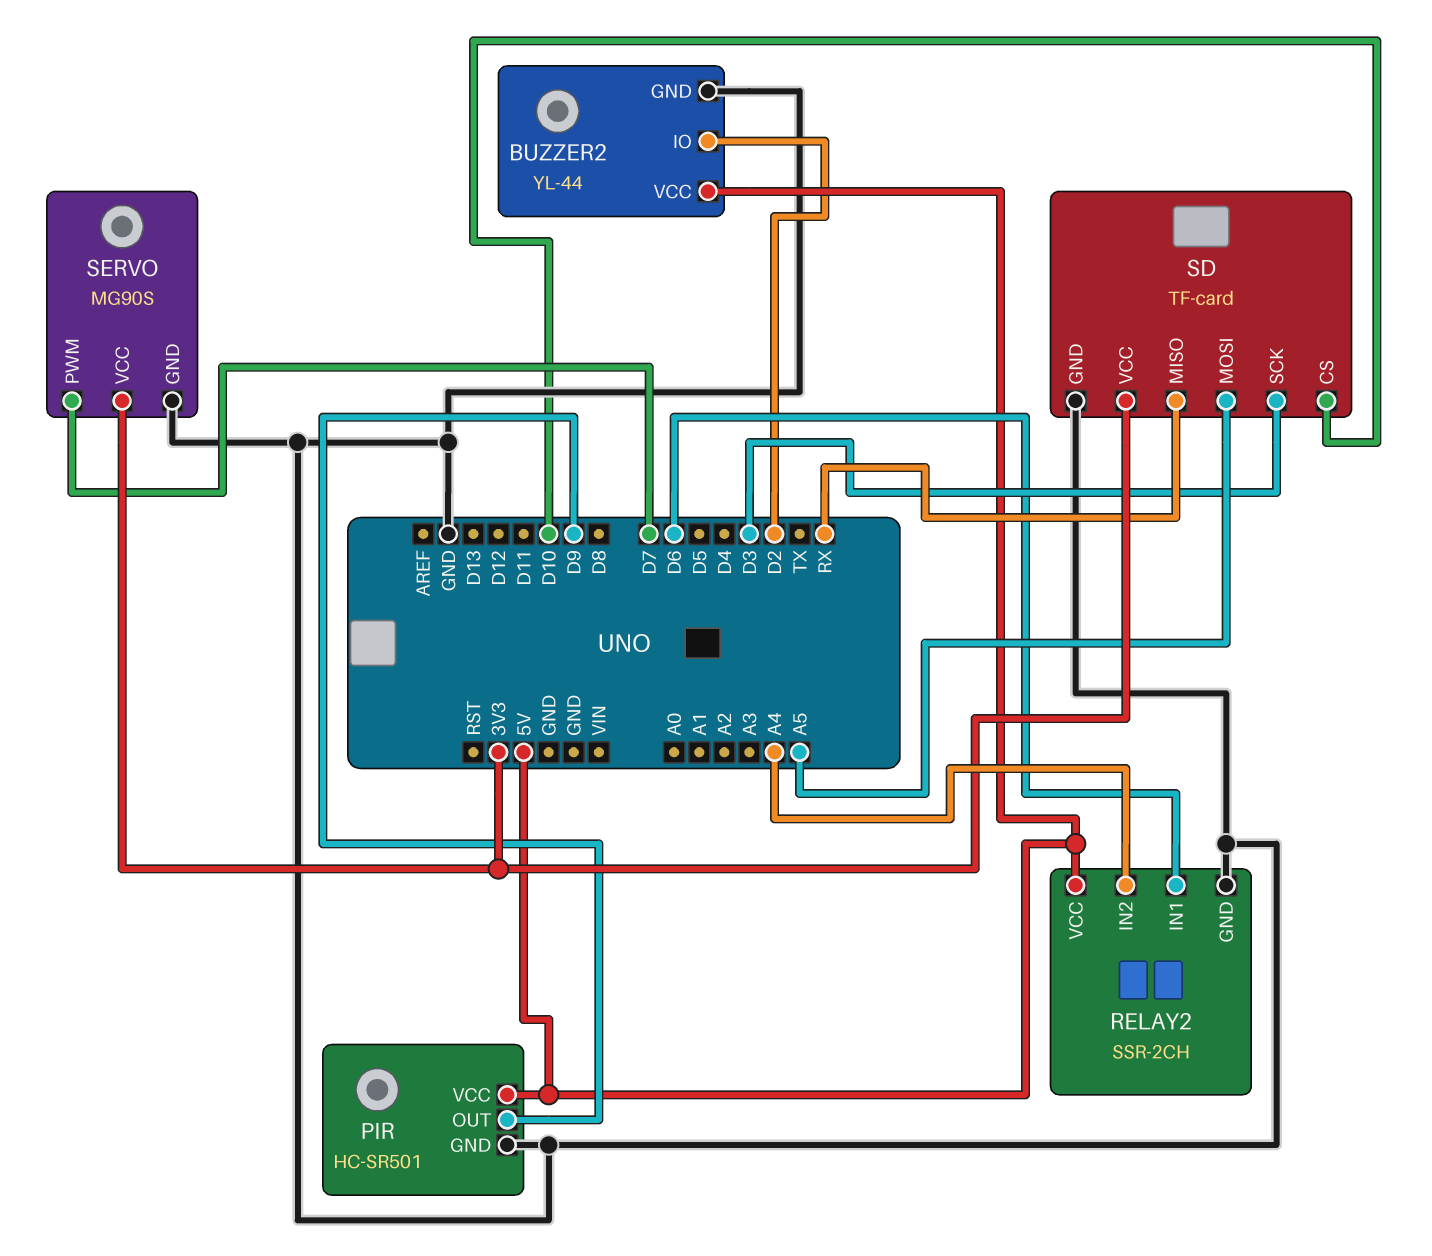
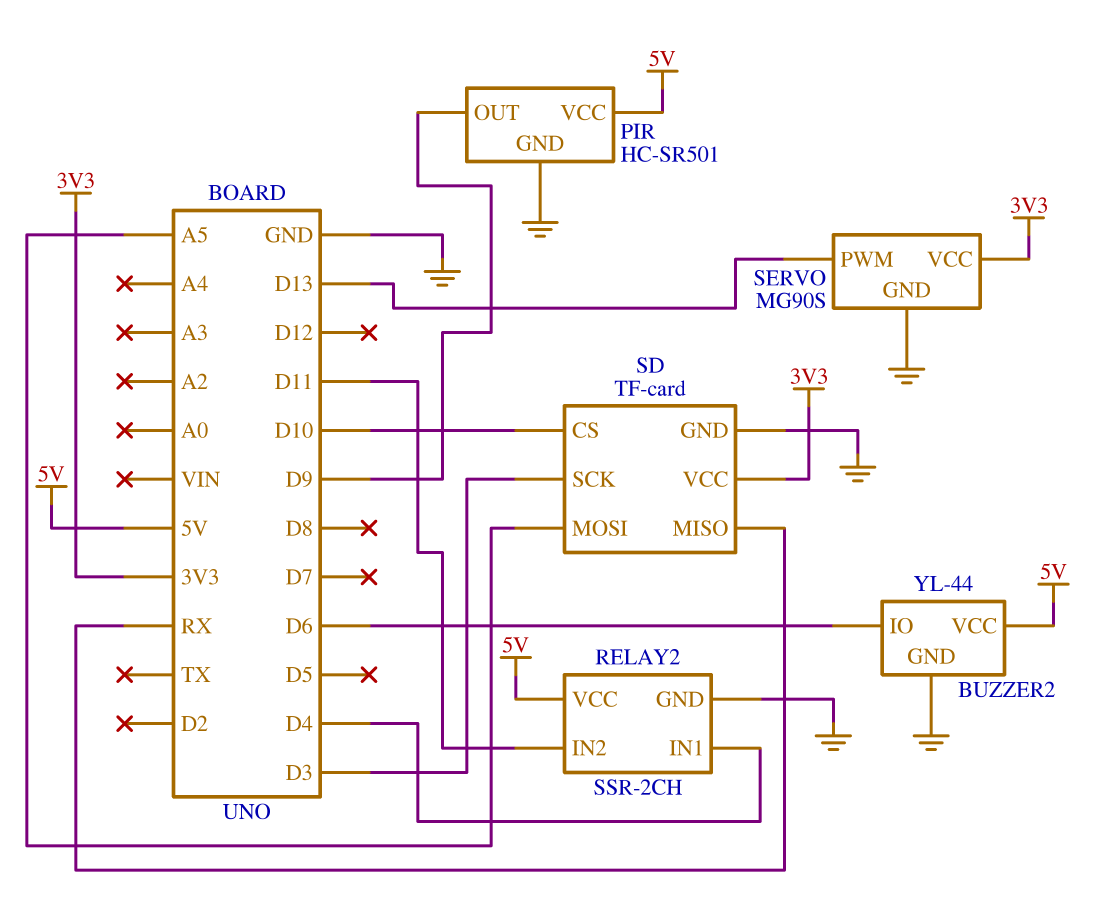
BUZZER2 pin IO: D2 -> D6
RELAY2 pin IN1: D6 -> D4
RELAY2 pin IN2: A4 -> D11
SERVO pin PWM: D7 -> D13

